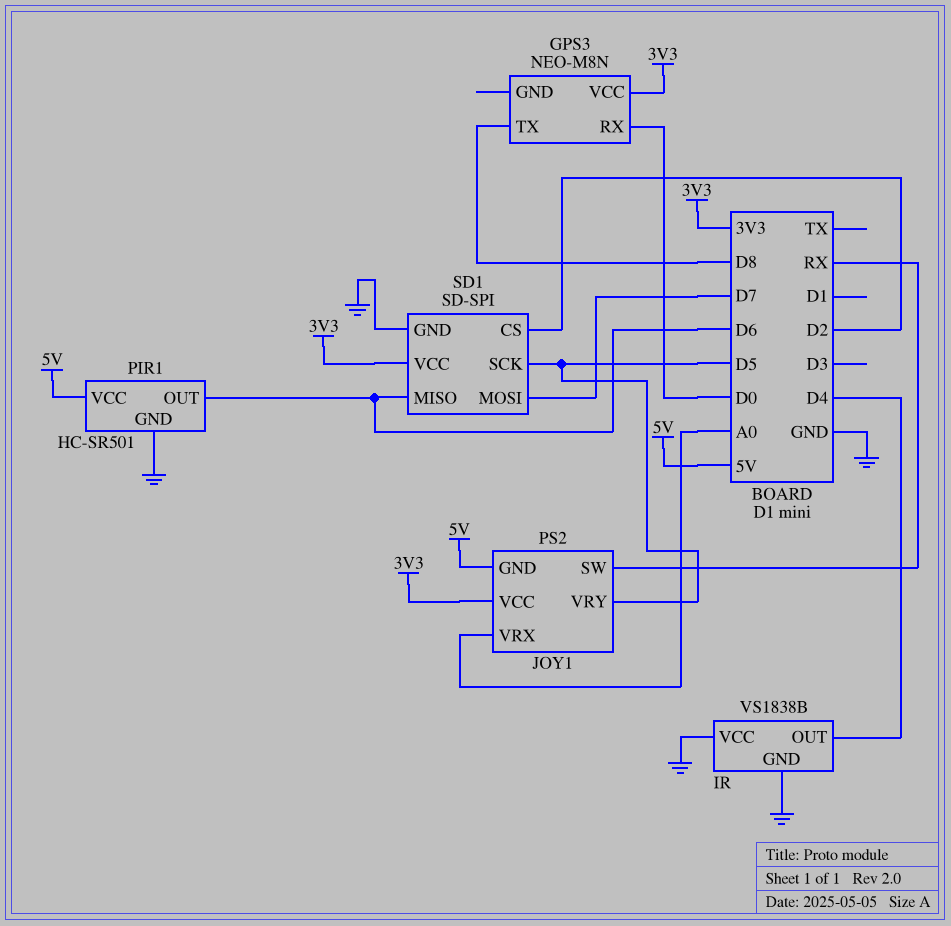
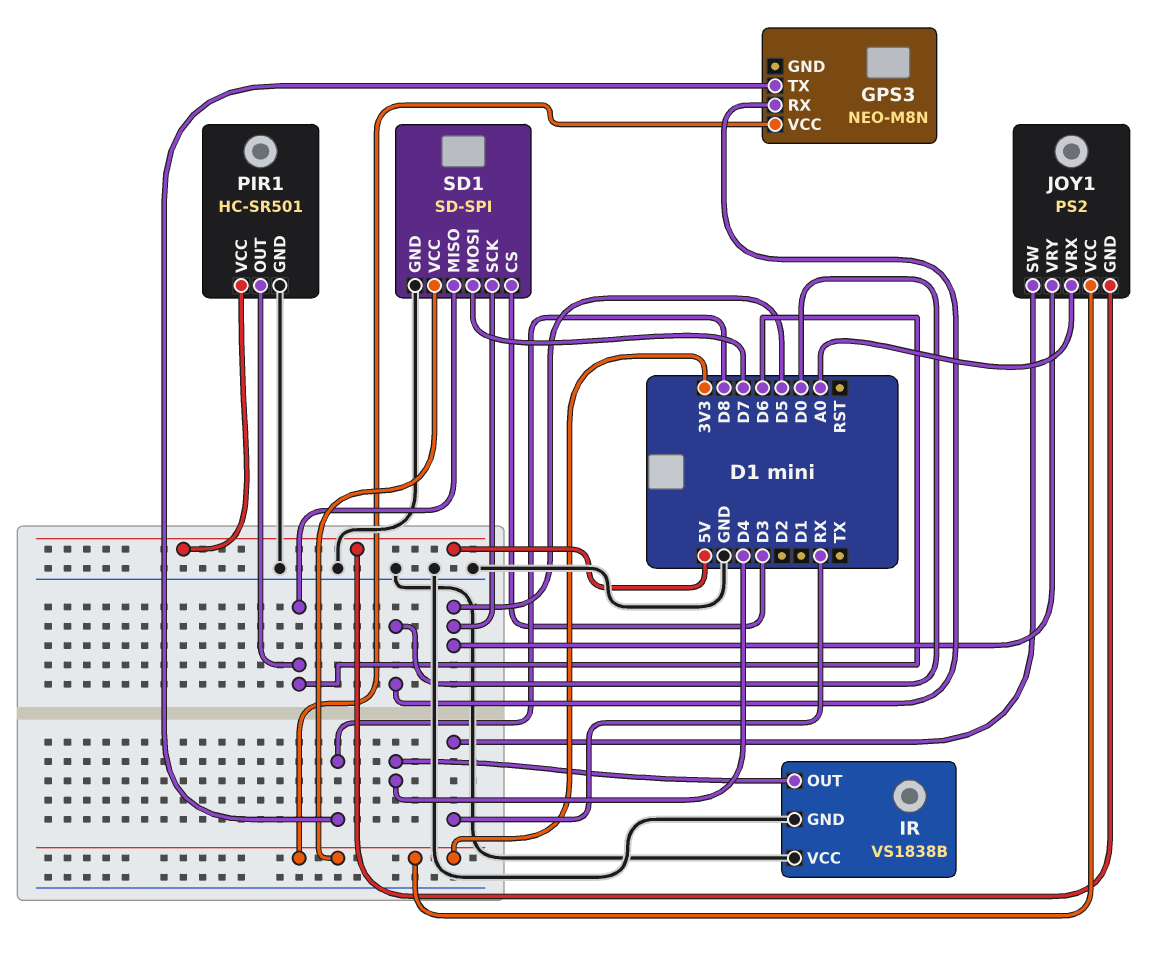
SD1 pin CS: D2 -> D3

